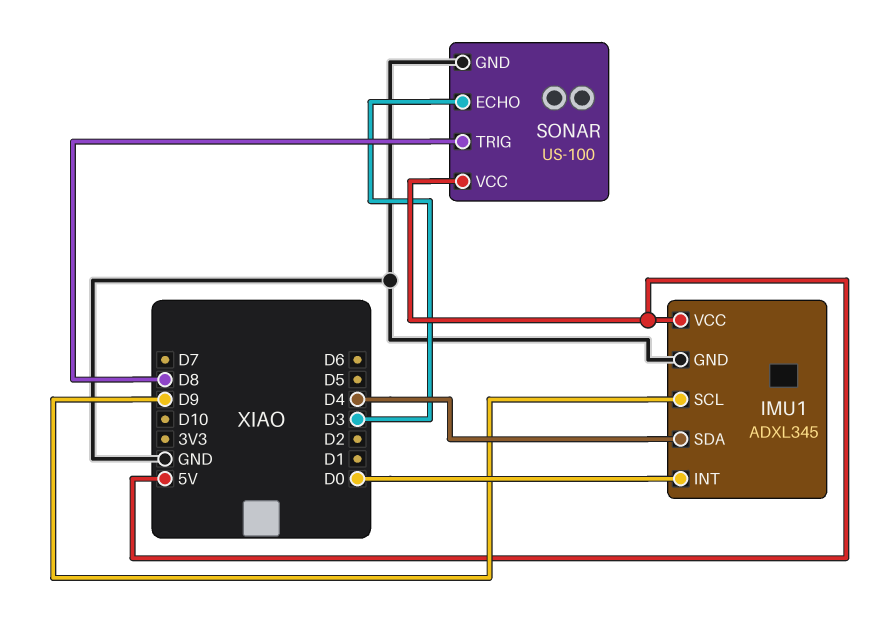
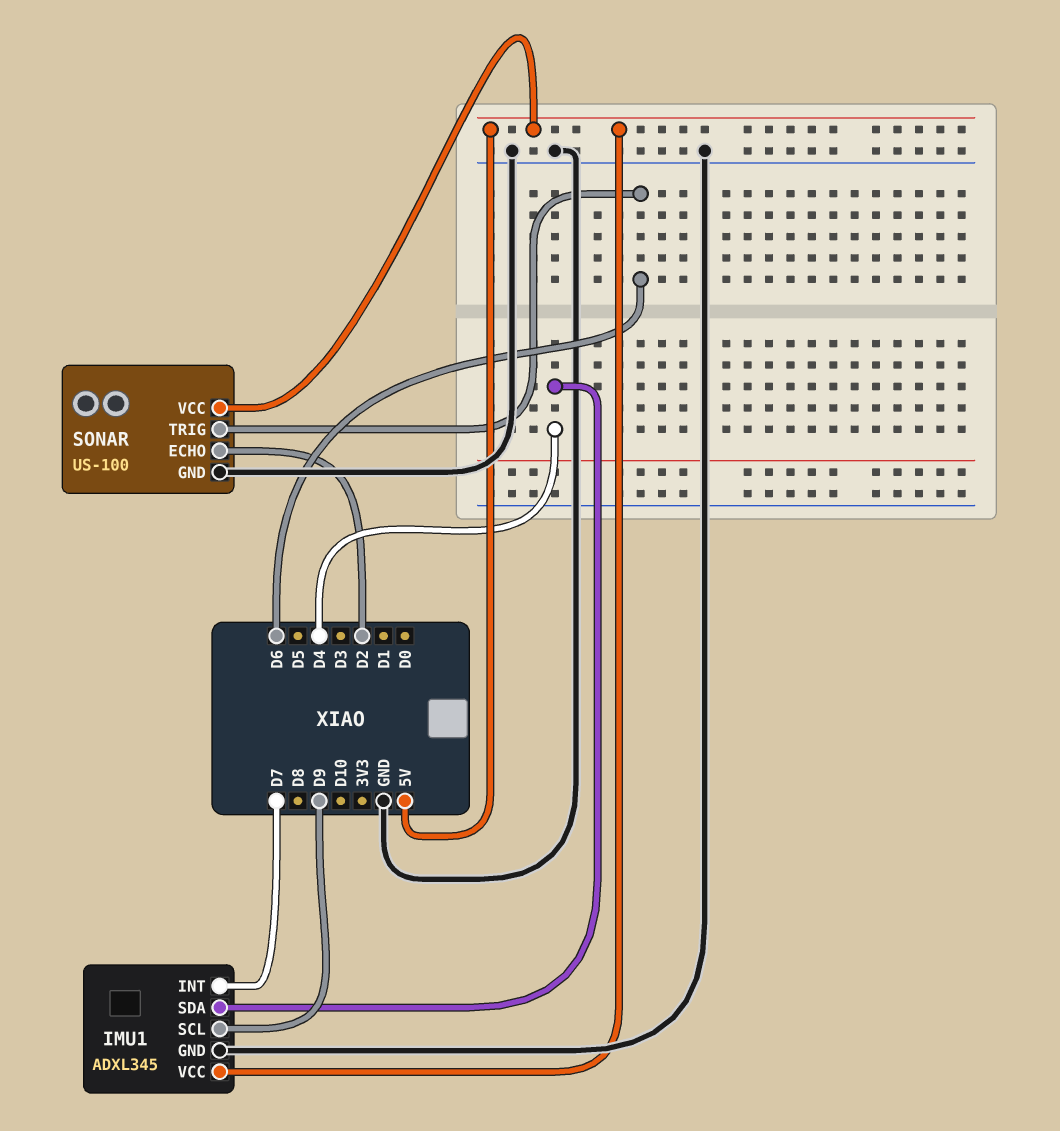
IMU1 pin INT: D0 -> D7
SONAR pin ECHO: D3 -> D2
SONAR pin TRIG: D8 -> D6

